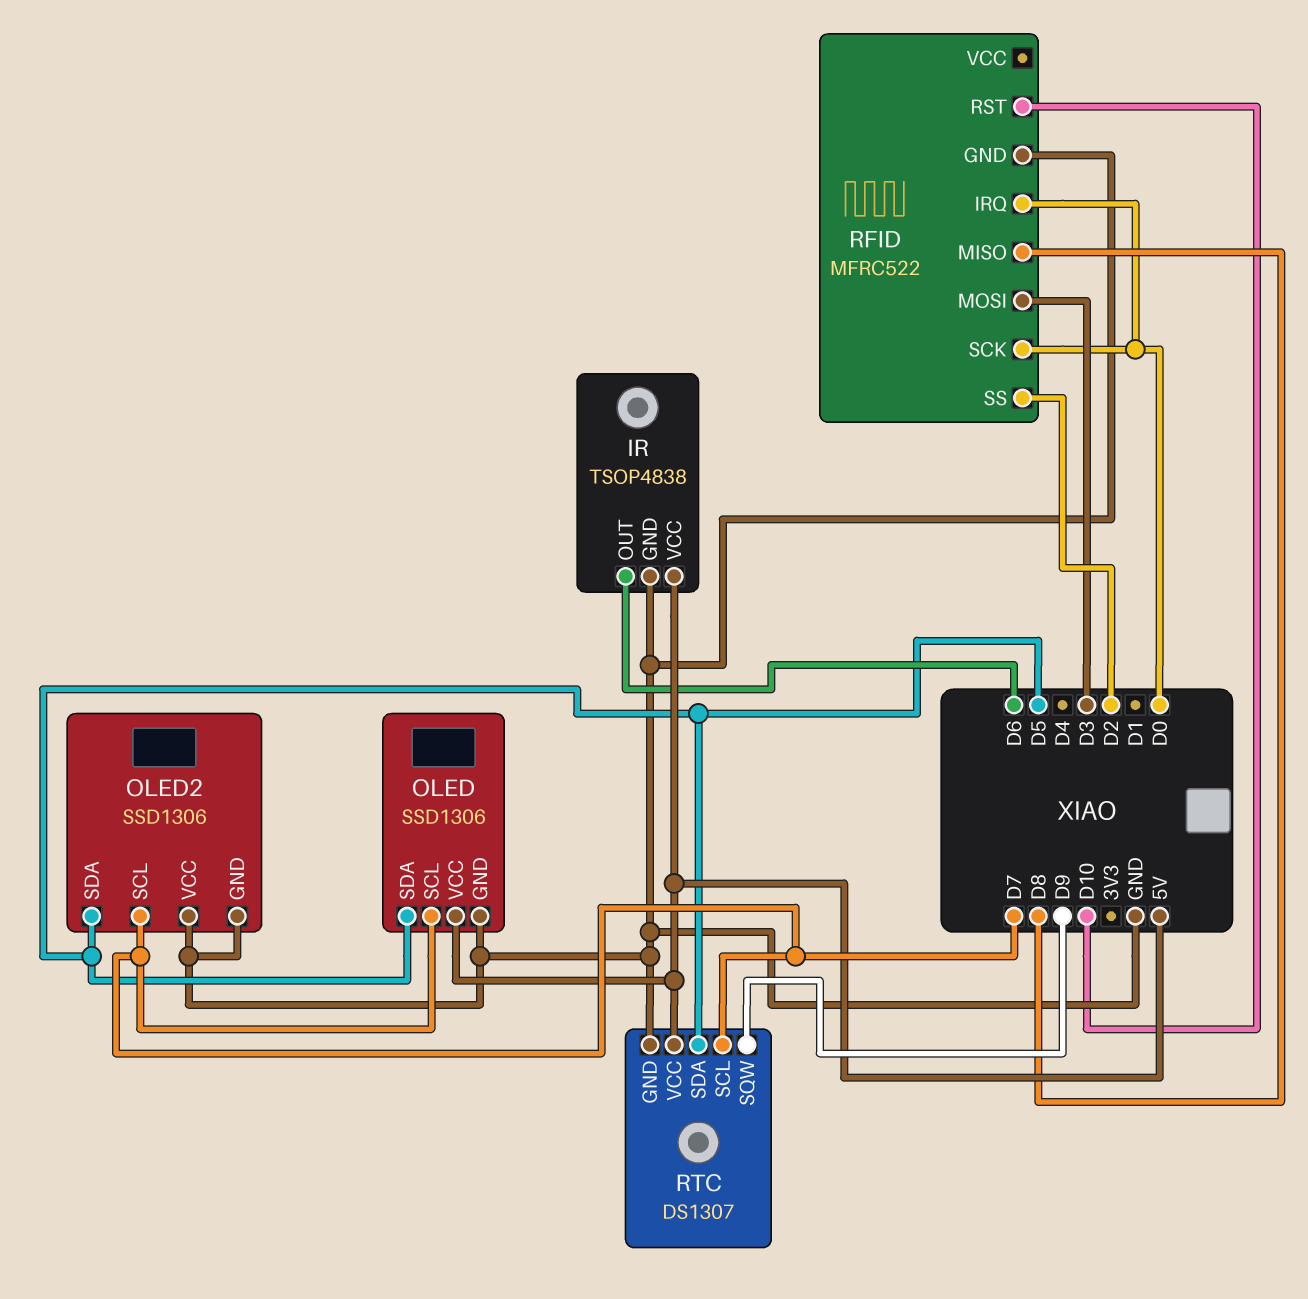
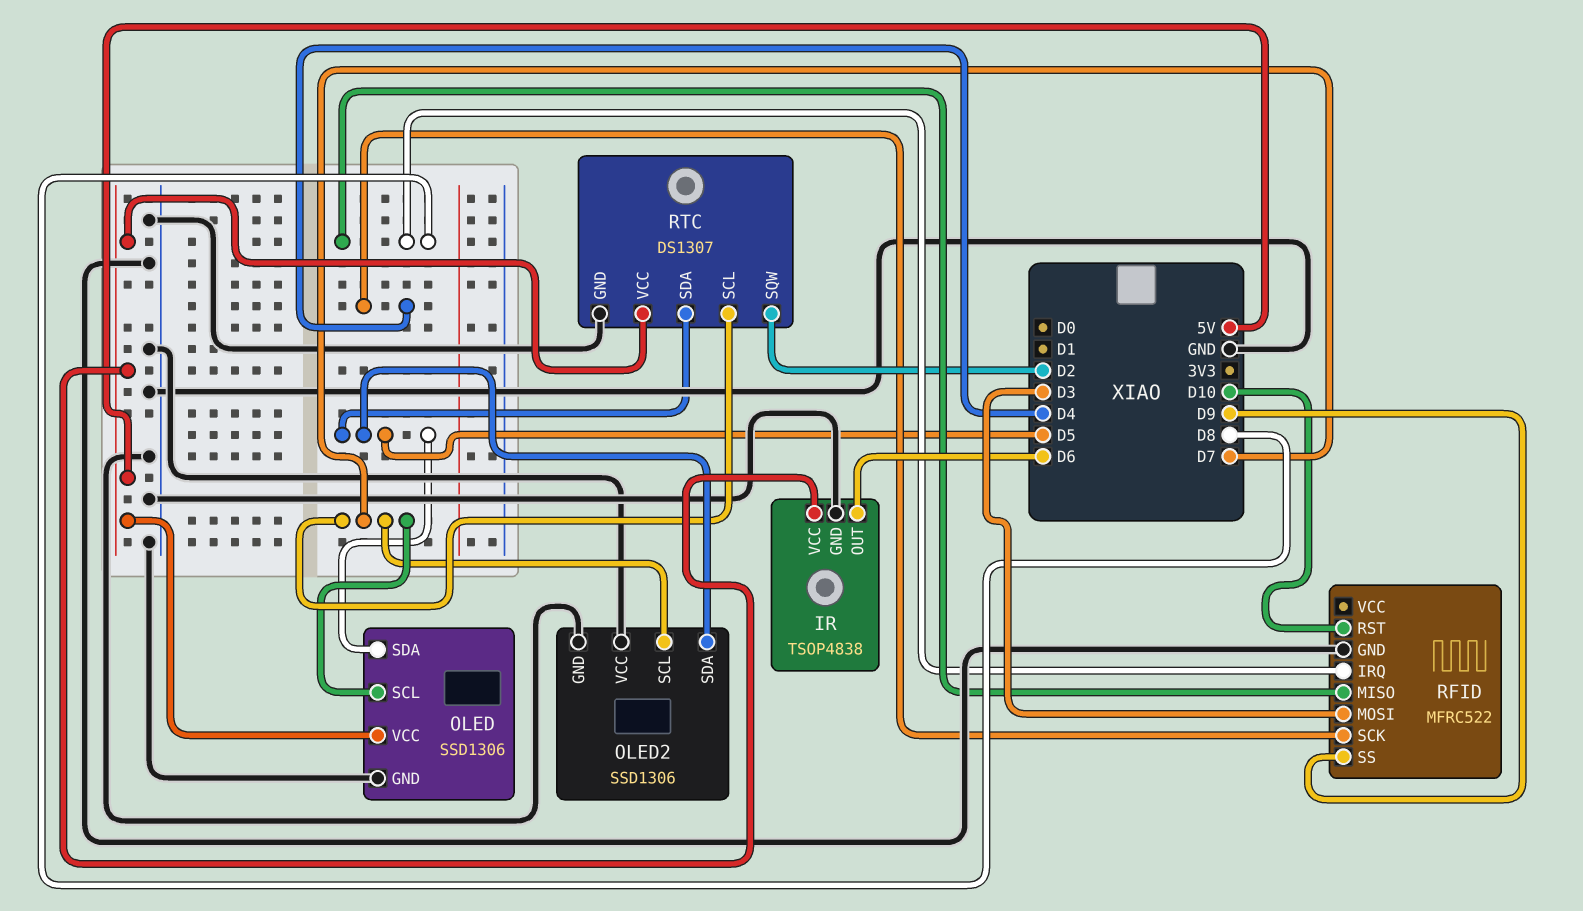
RFID pin IRQ: D0 -> D8
RFID pin SCK: D0 -> D4
RFID pin SS: D2 -> D9
RTC pin SQW: D9 -> D2

